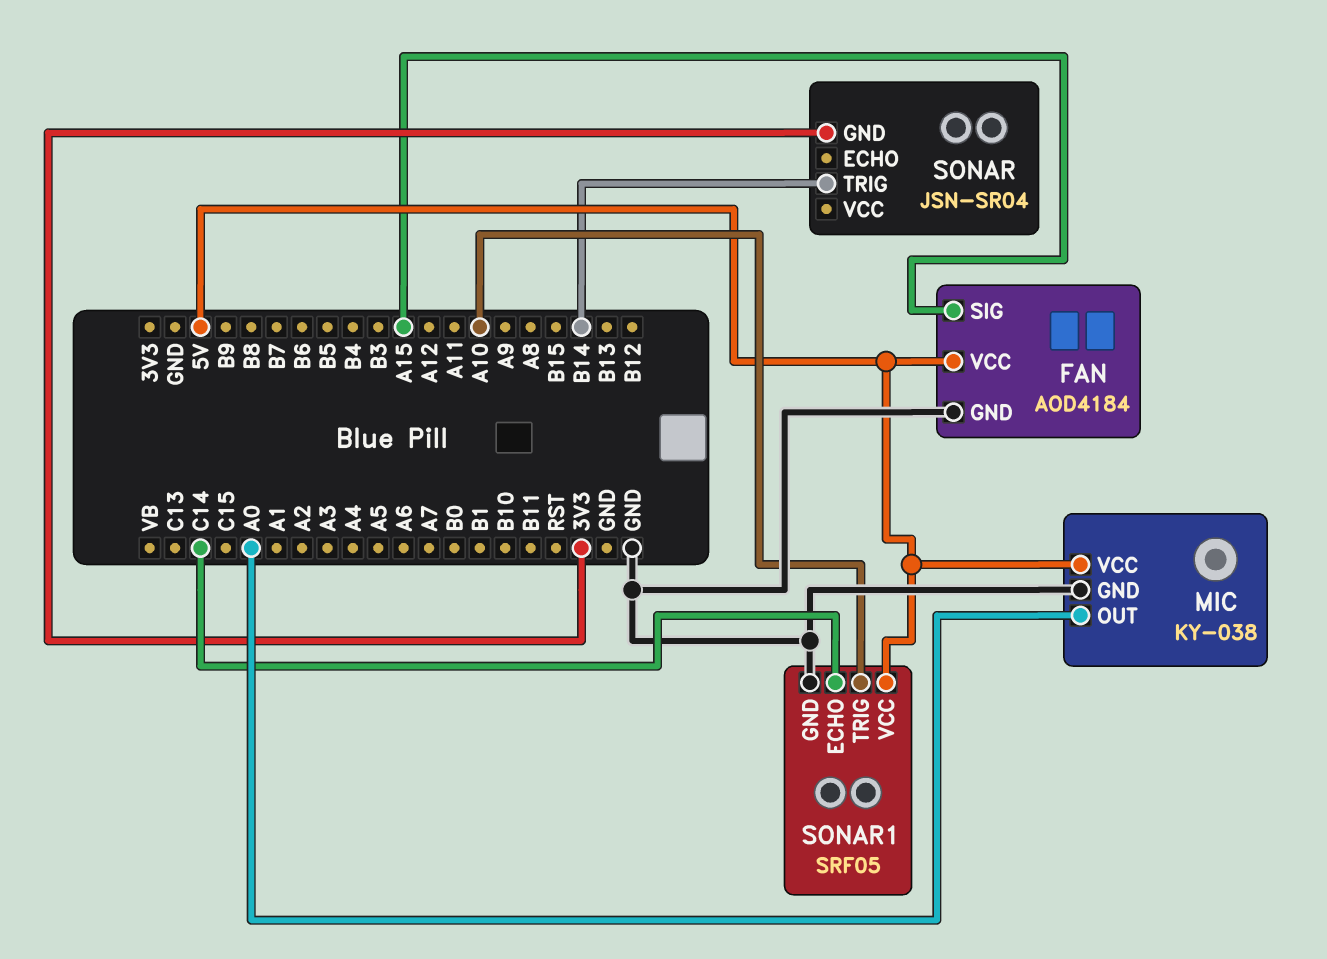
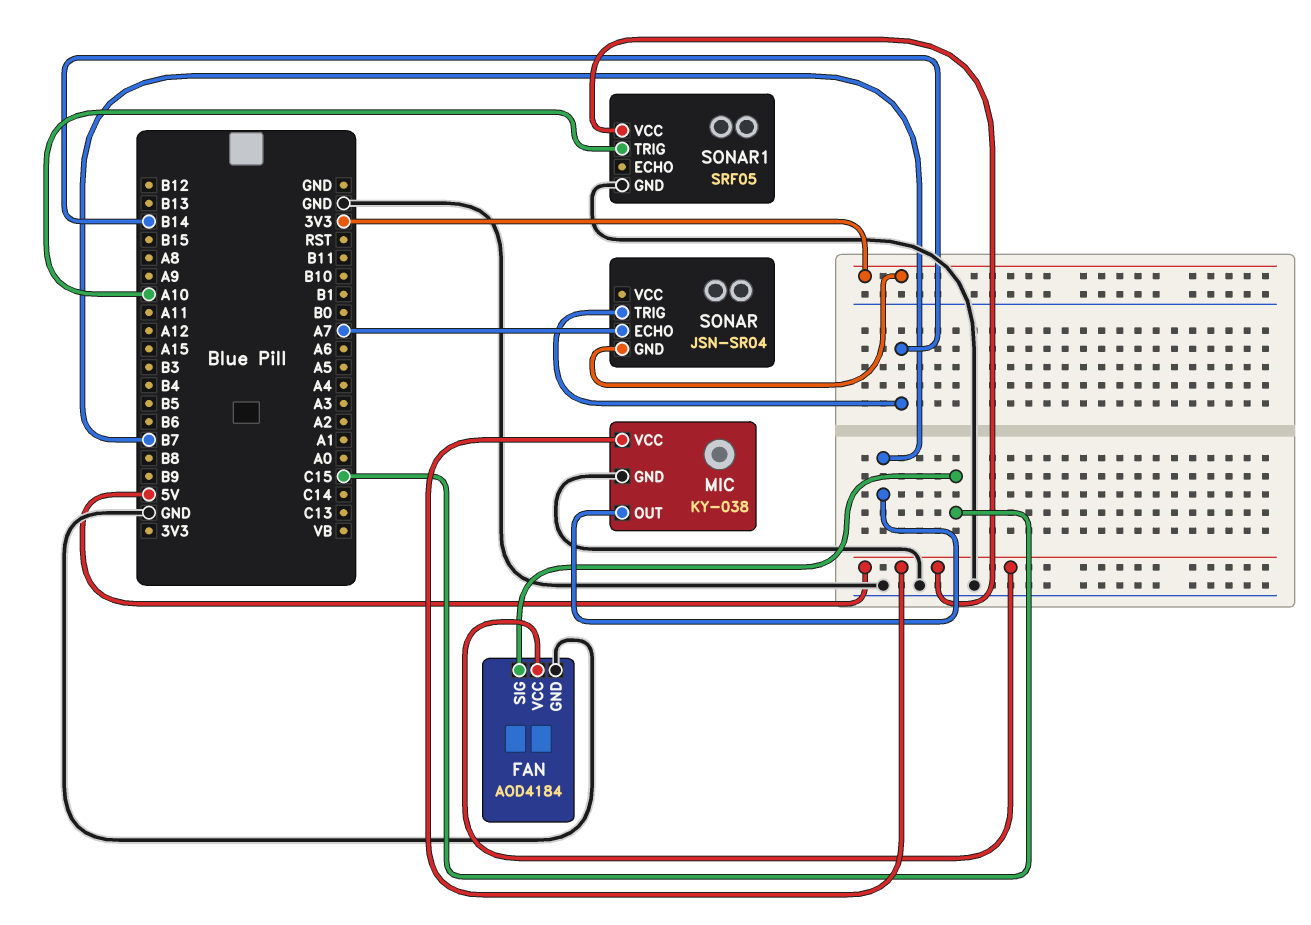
FAN pin SIG: A15 -> C15
MIC pin OUT: A0 -> B7
SONAR pin ECHO: none -> A7
SONAR1 pin ECHO: C14 -> none

